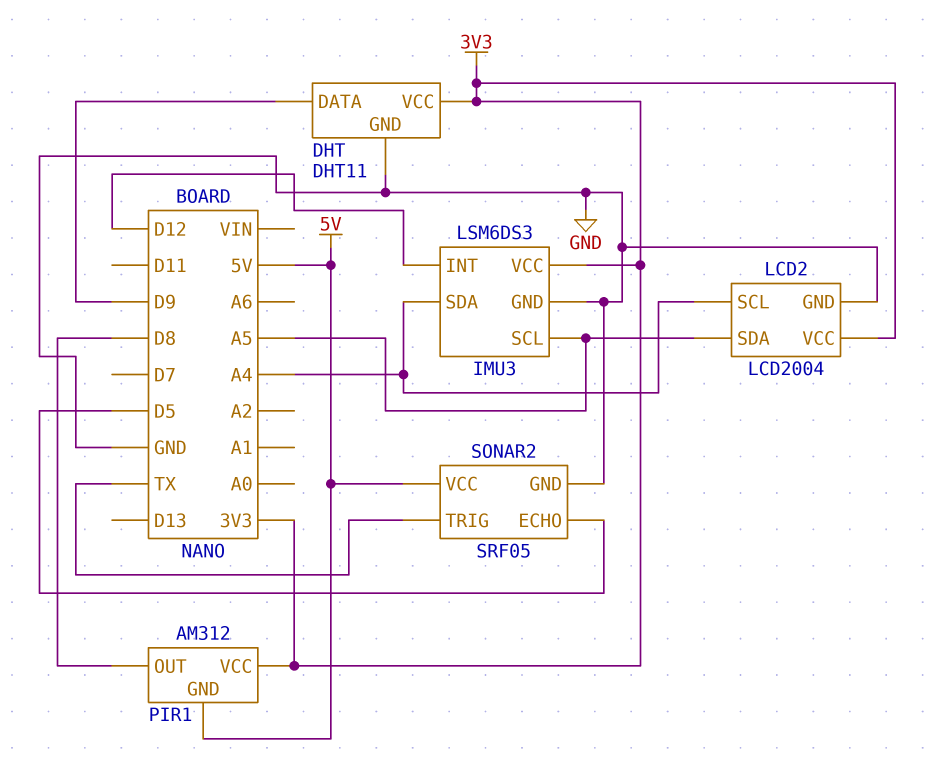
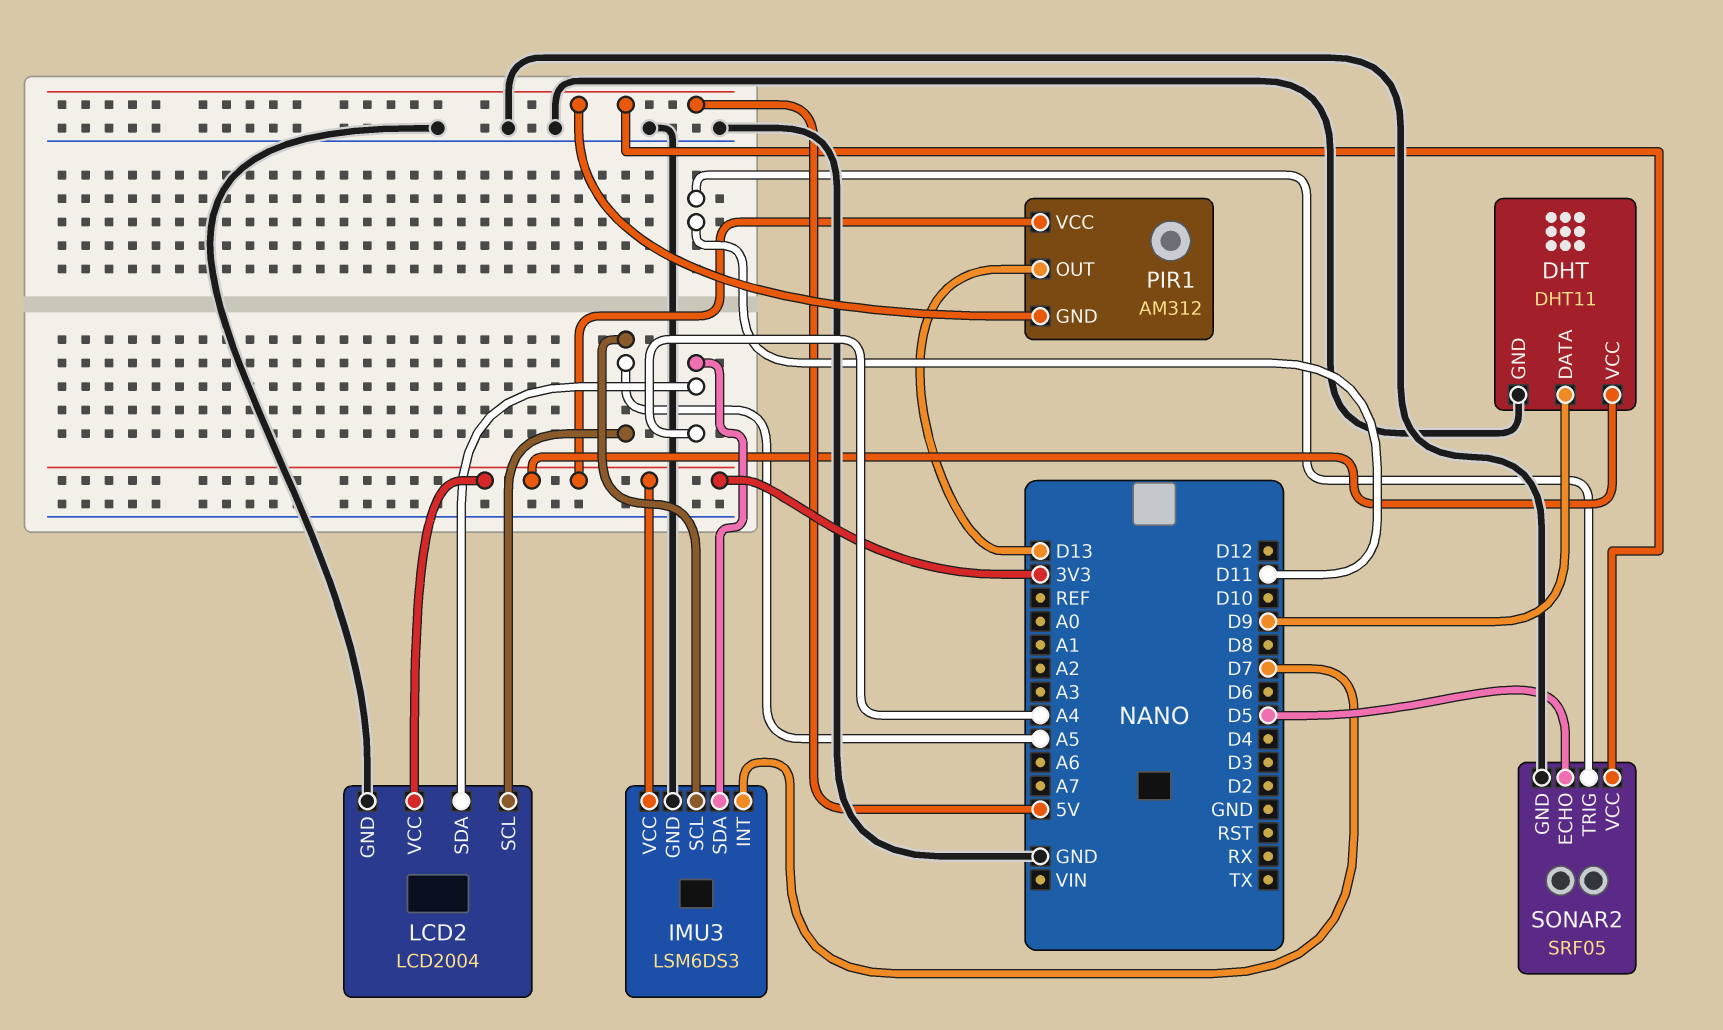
IMU3 pin INT: D12 -> D7
LCD2 pin SCL: A4 -> A5
LCD2 pin SDA: A5 -> A4
PIR1 pin OUT: D8 -> D13
SONAR2 pin TRIG: TX -> D11

